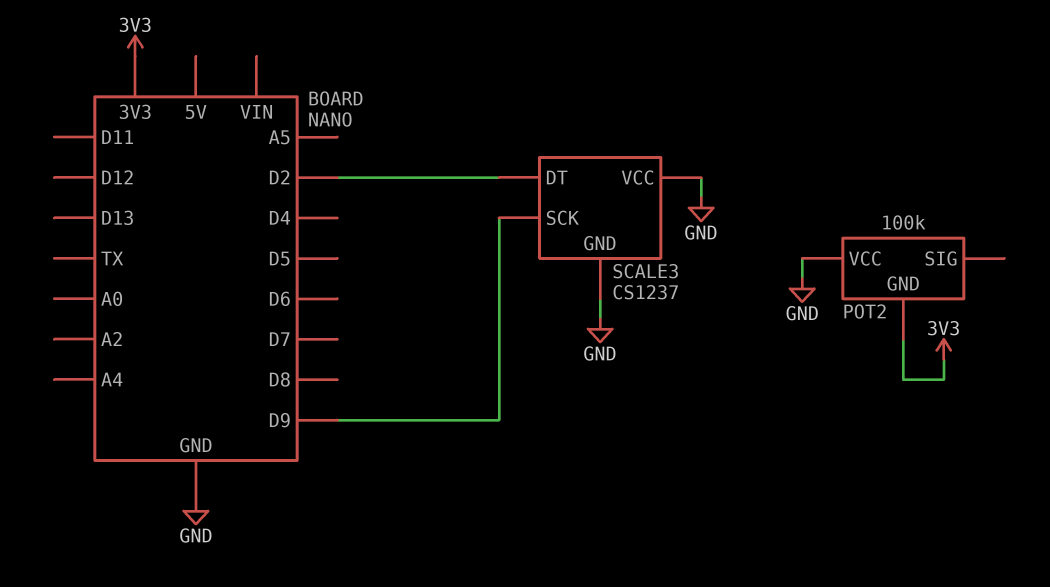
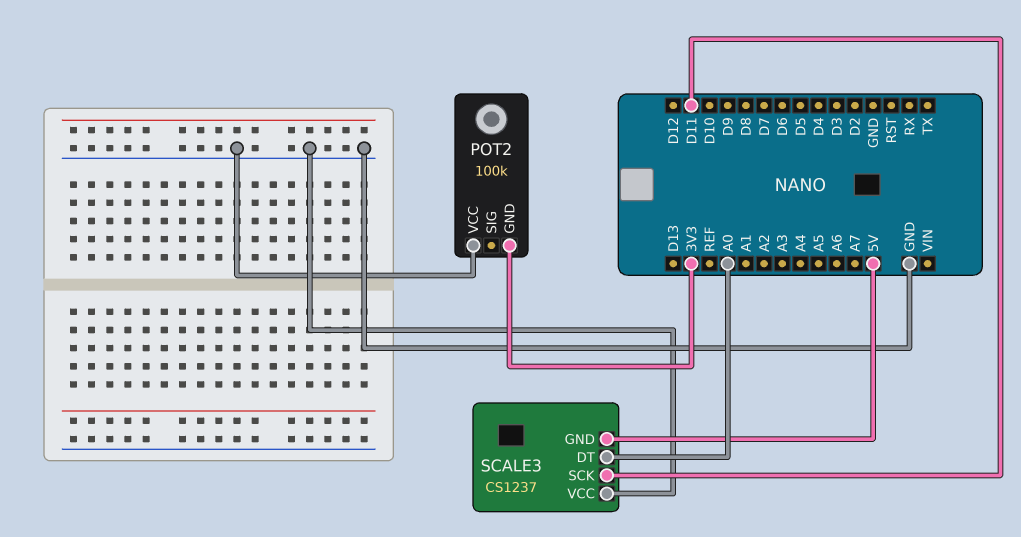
SCALE3 pin DT: D2 -> A0
SCALE3 pin GND: GND -> 5V
SCALE3 pin SCK: D9 -> D11

